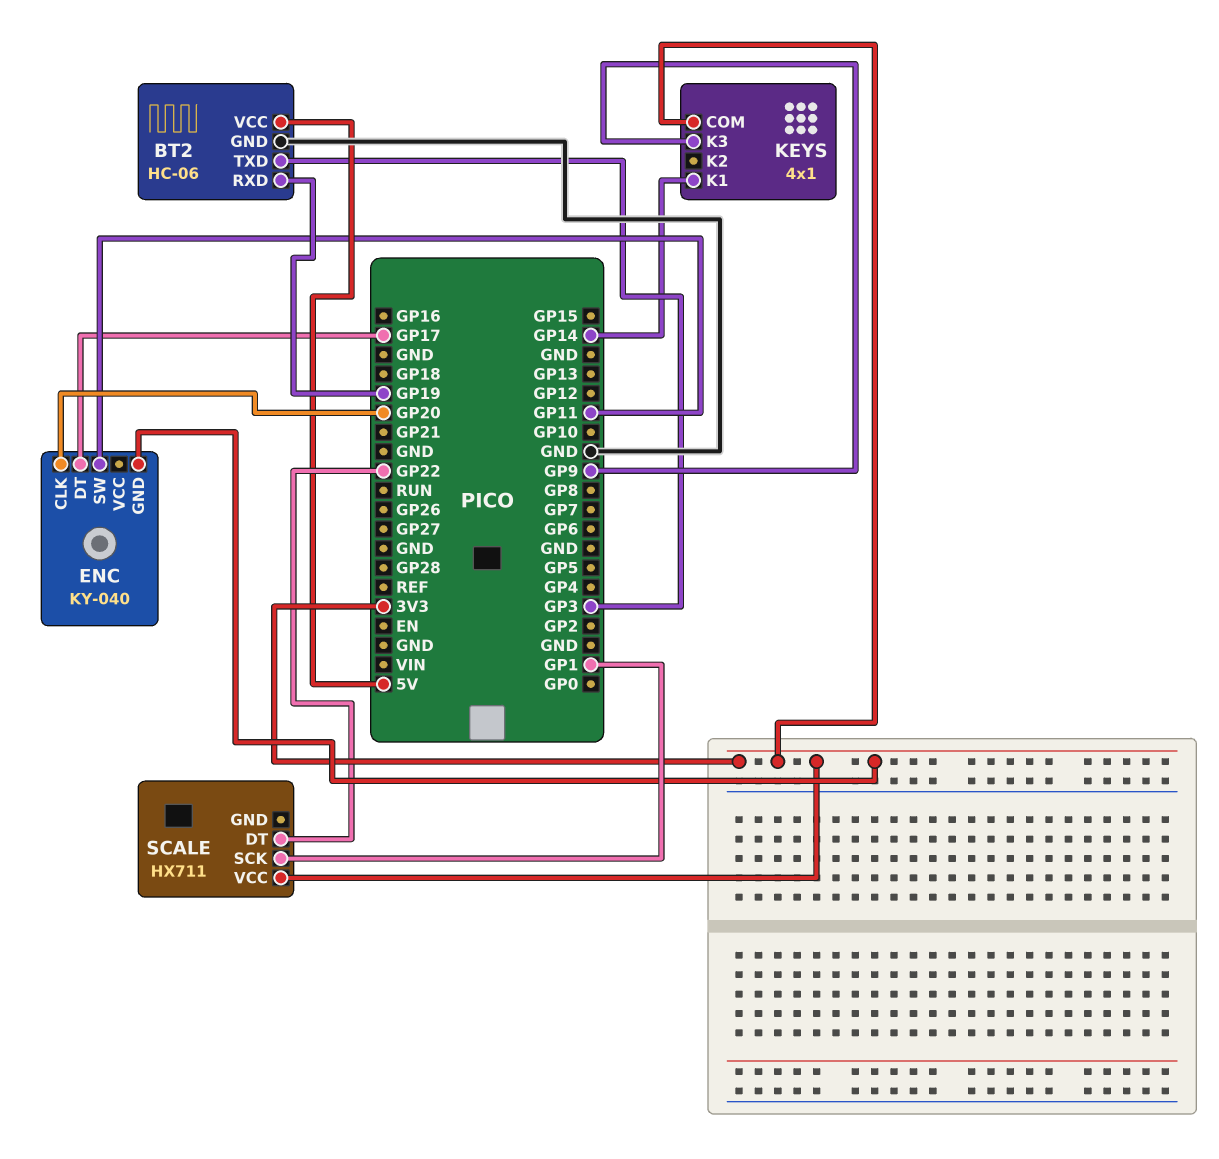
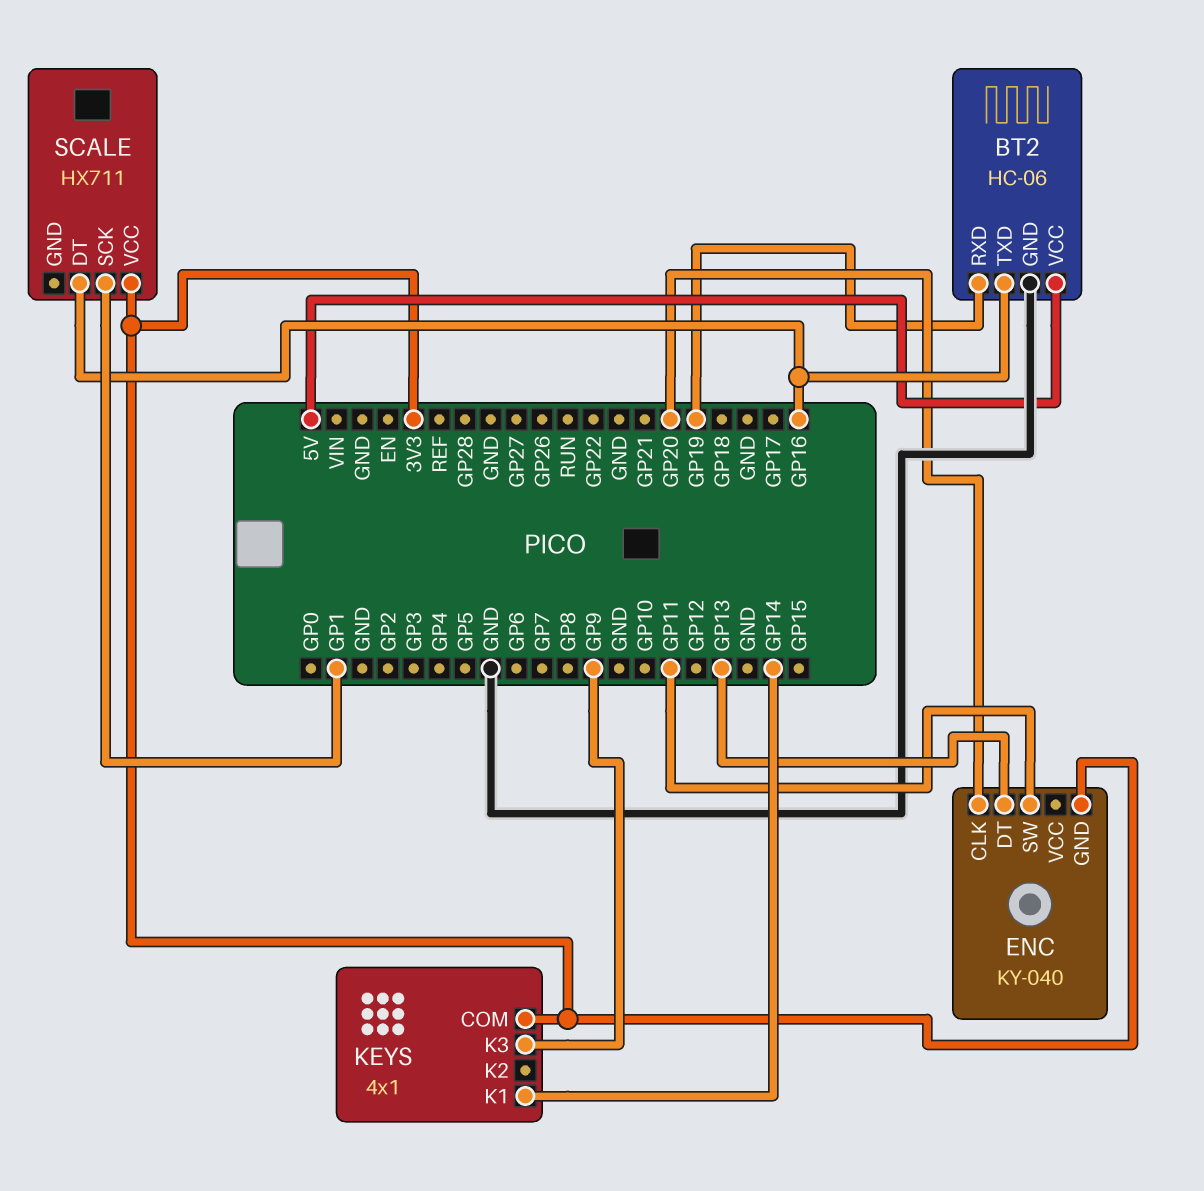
BT2 pin TXD: GP3 -> GP16
ENC pin DT: GP17 -> GP13
SCALE pin DT: GP22 -> GP16

